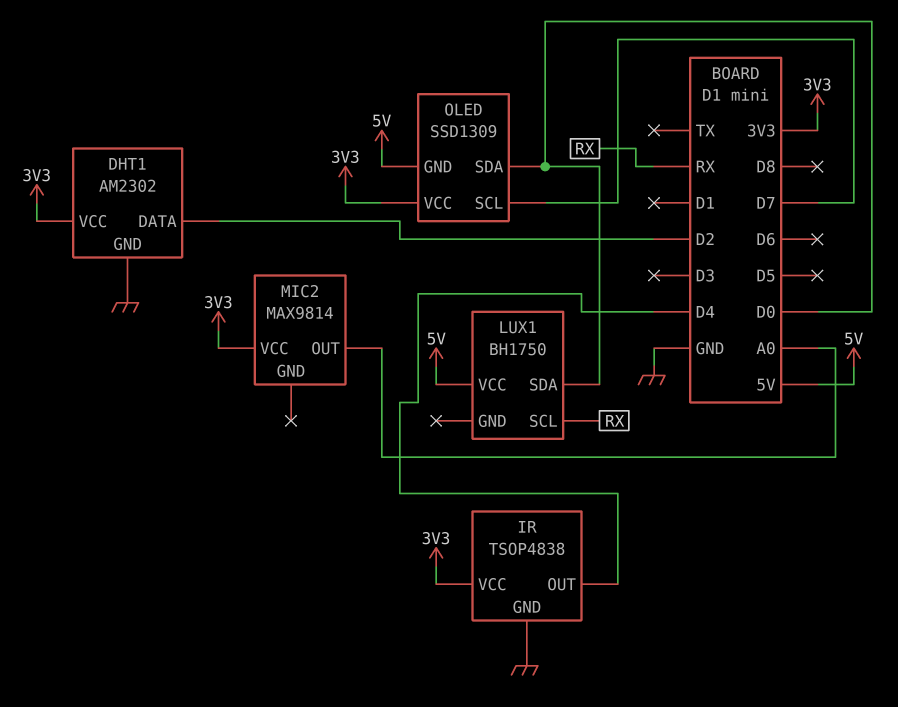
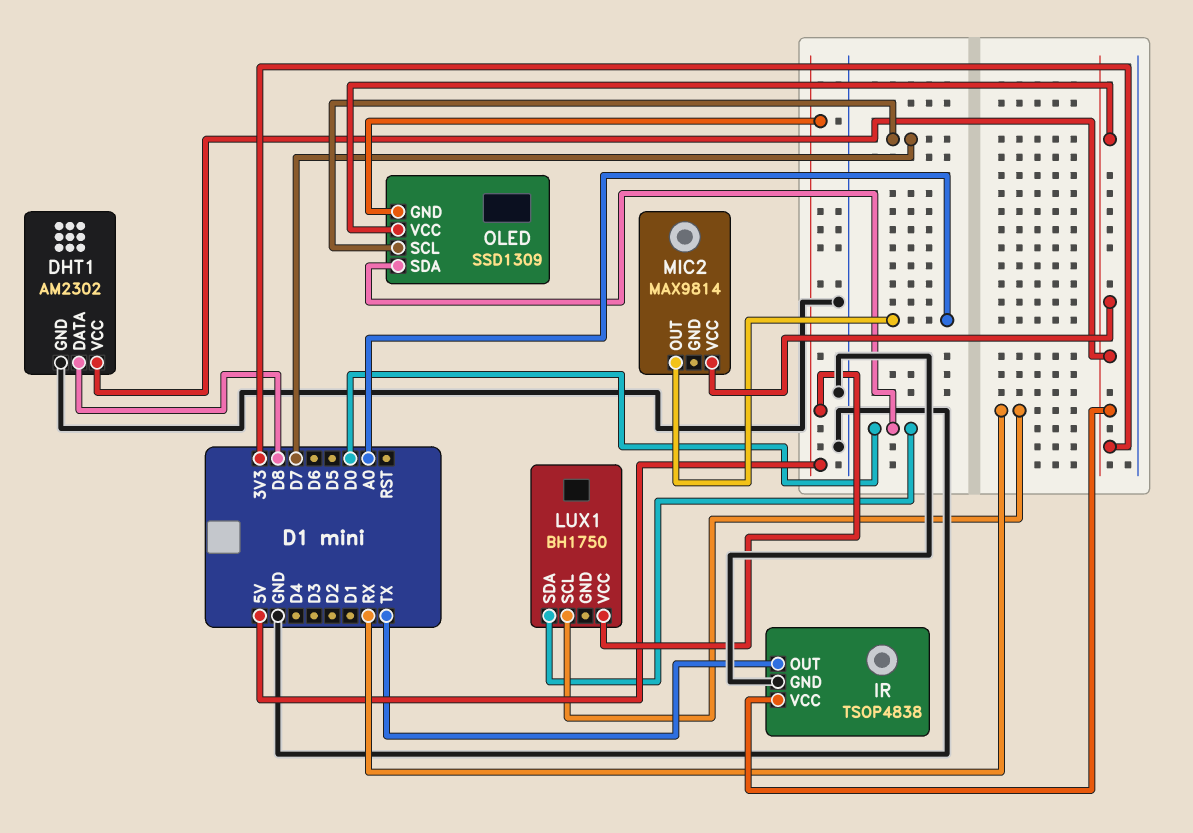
DHT1 pin DATA: D2 -> D8
IR pin OUT: D4 -> TX

